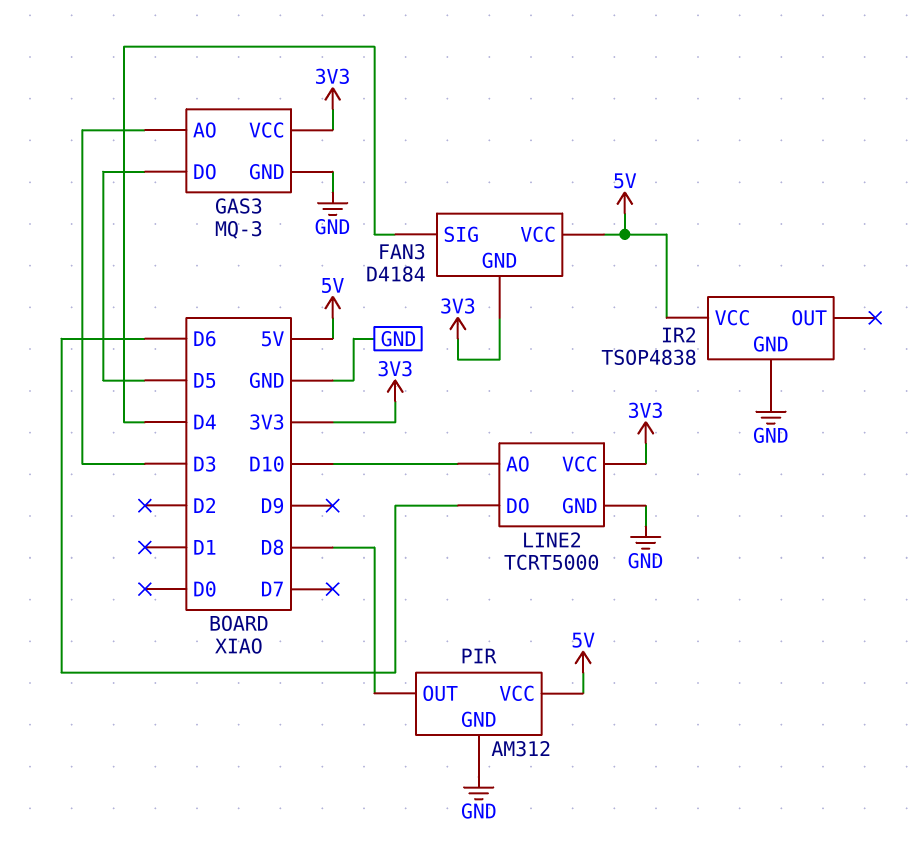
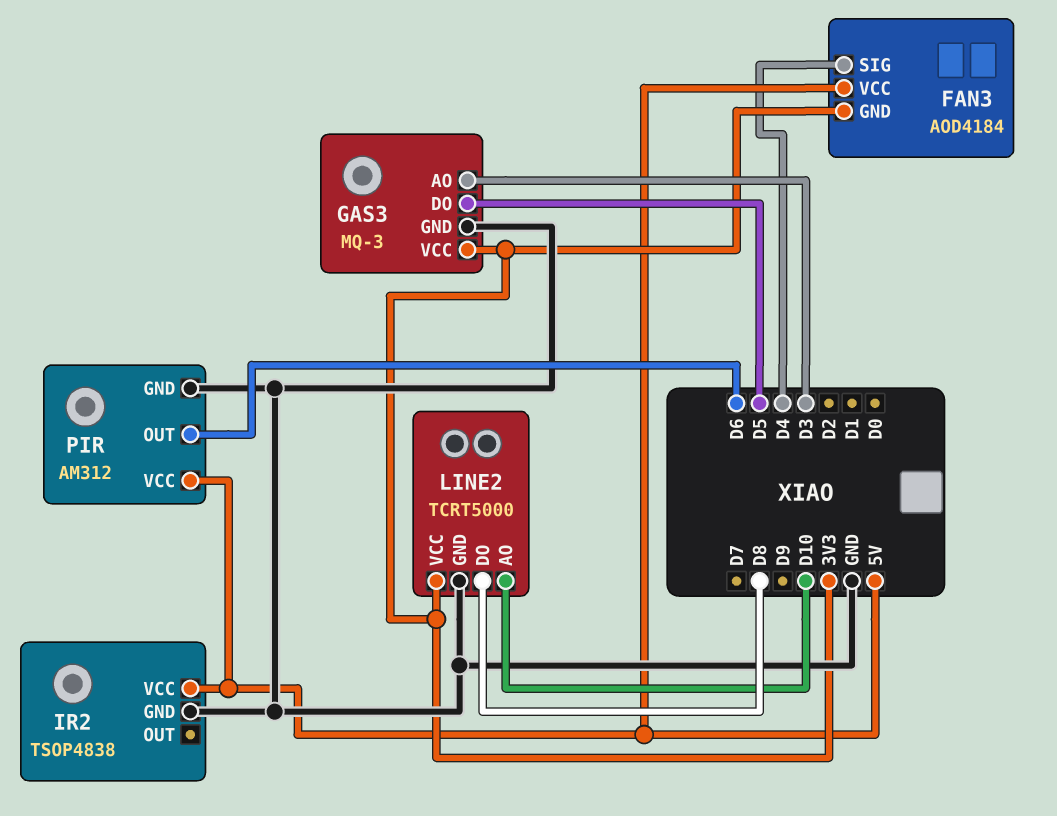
FAN3: D4184 -> AOD4184
LINE2 pin DO: D6 -> D8
PIR pin OUT: D8 -> D6

